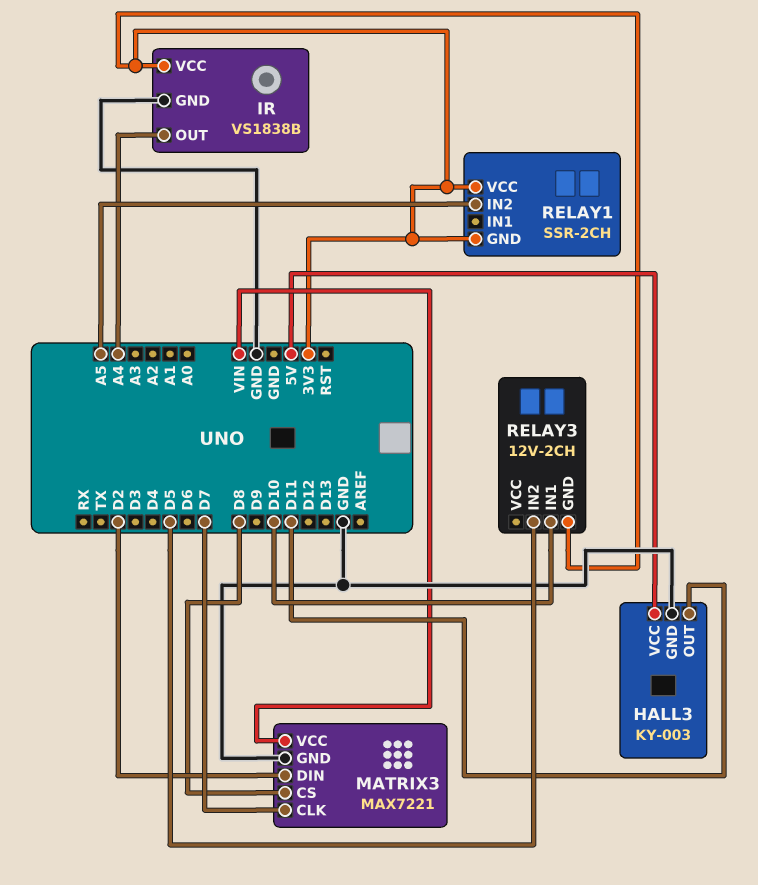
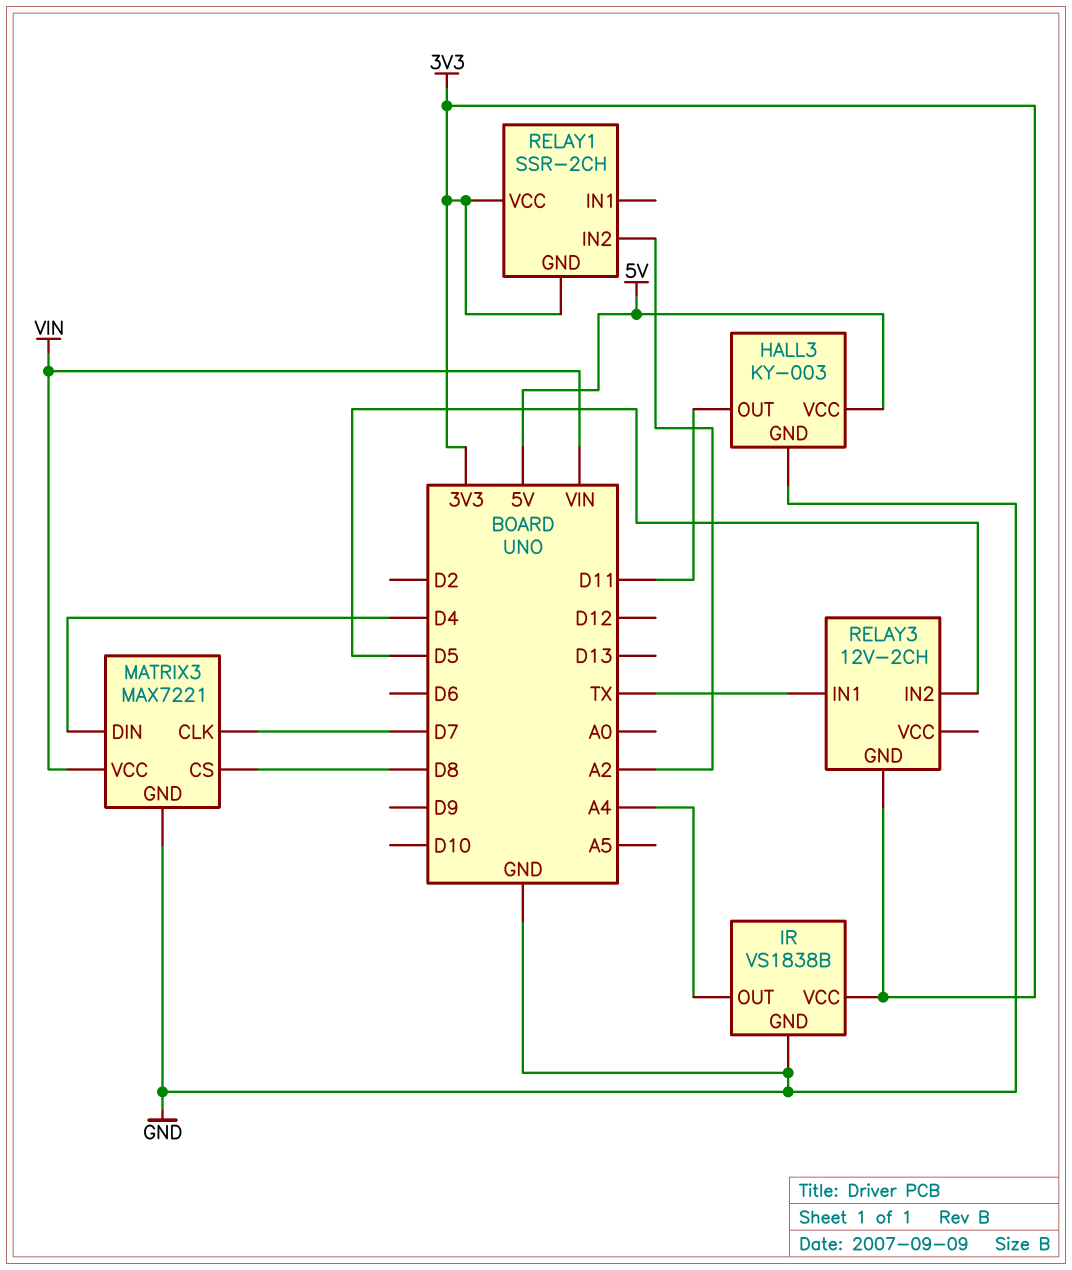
MATRIX3 pin DIN: D2 -> D4
RELAY1 pin IN2: A5 -> A2
RELAY3 pin IN1: D10 -> TX

